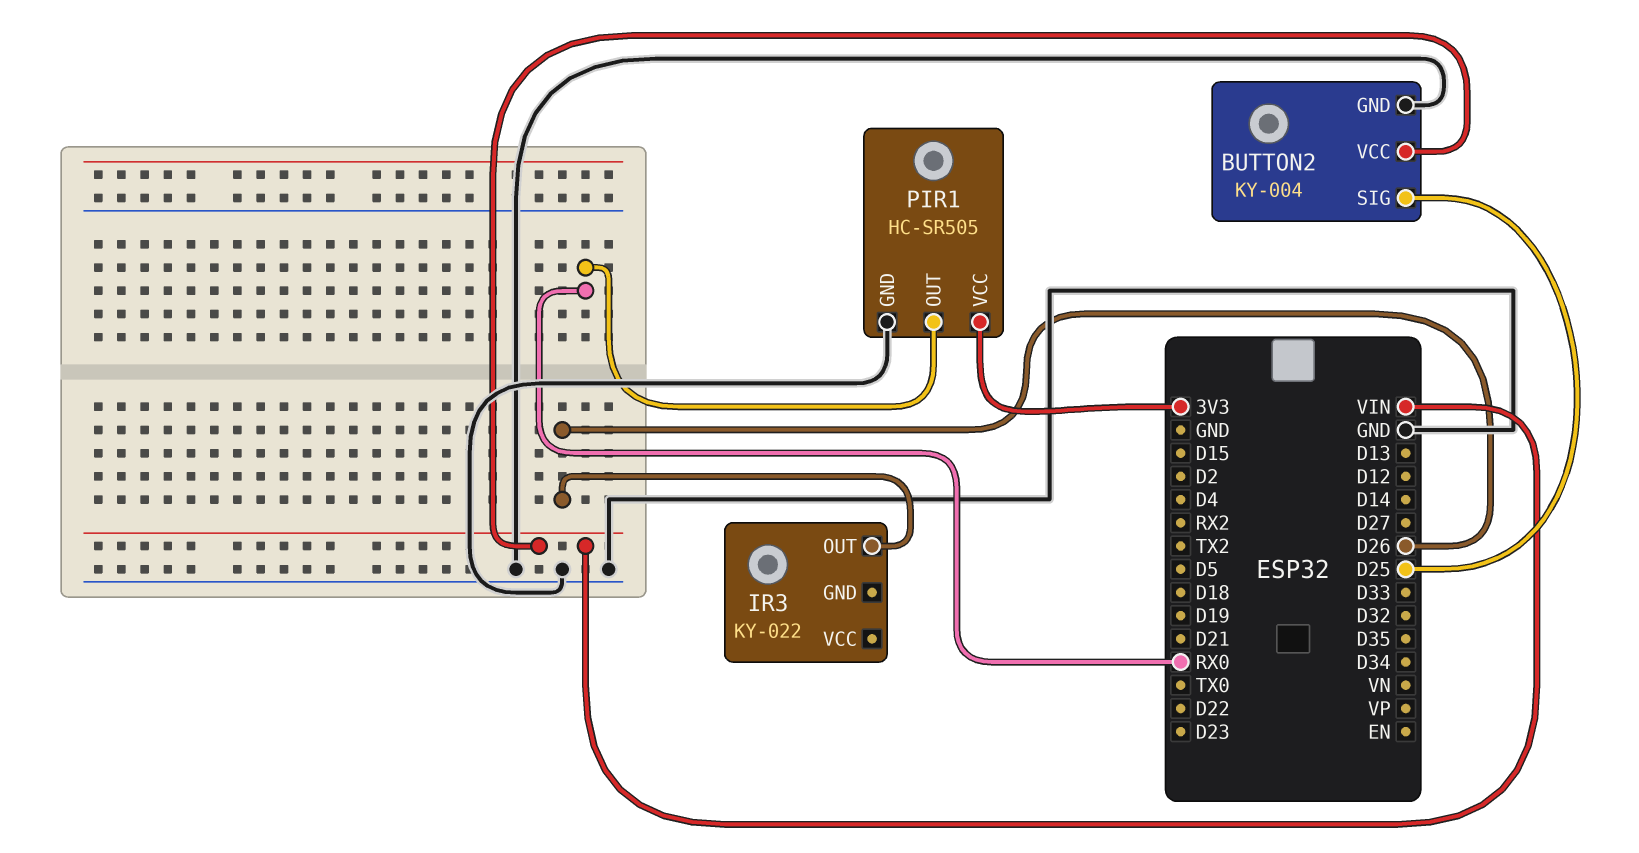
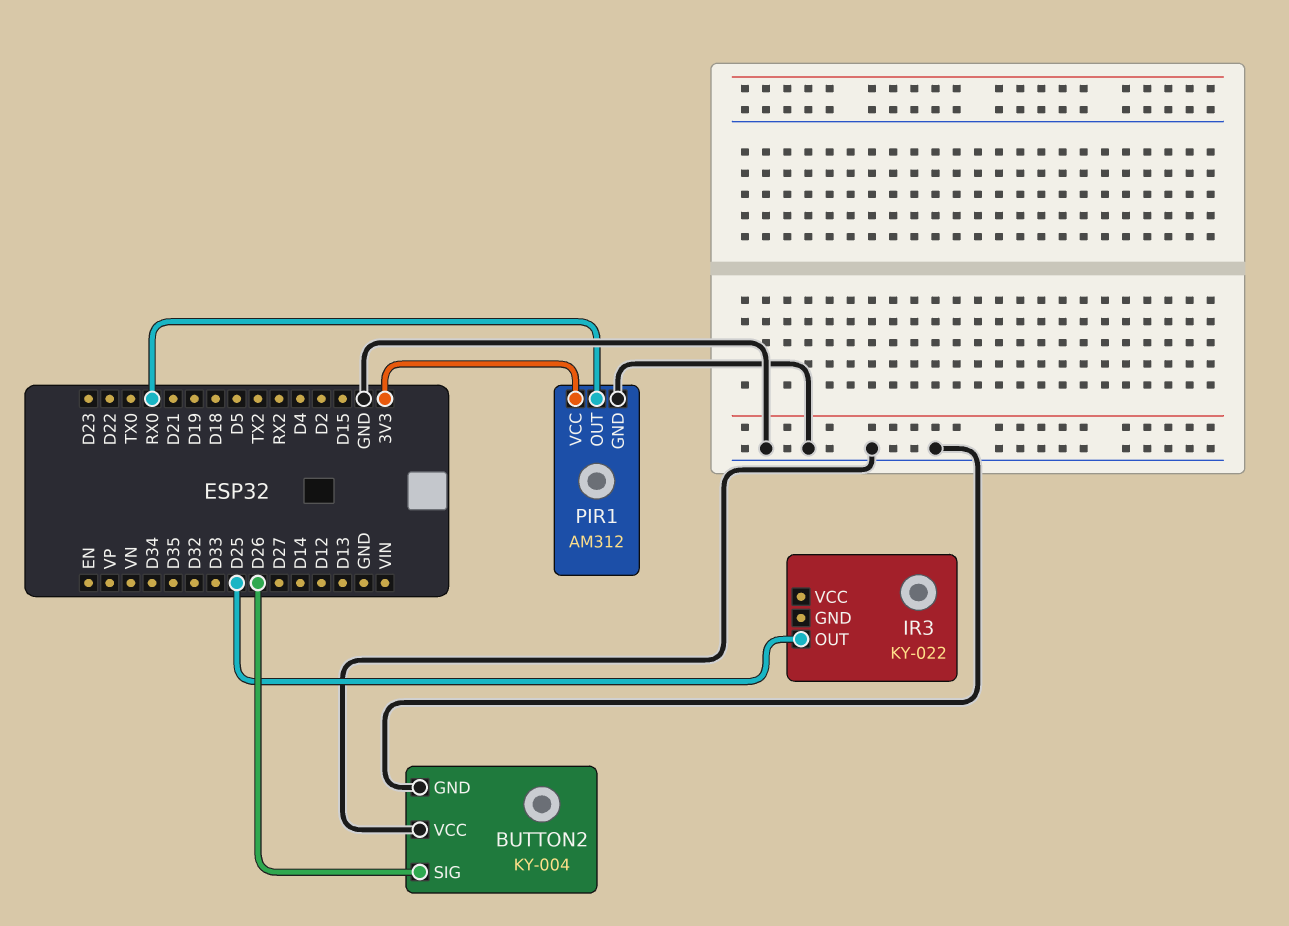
BUTTON2 pin SIG: D25 -> D26
BUTTON2 pin VCC: VIN -> GND
IR3 pin OUT: D26 -> D25
PIR1: HC-SR505 -> AM312

